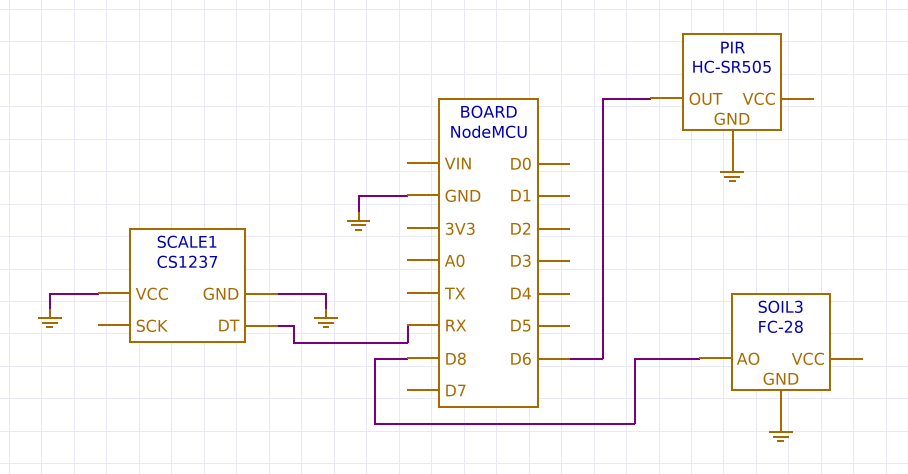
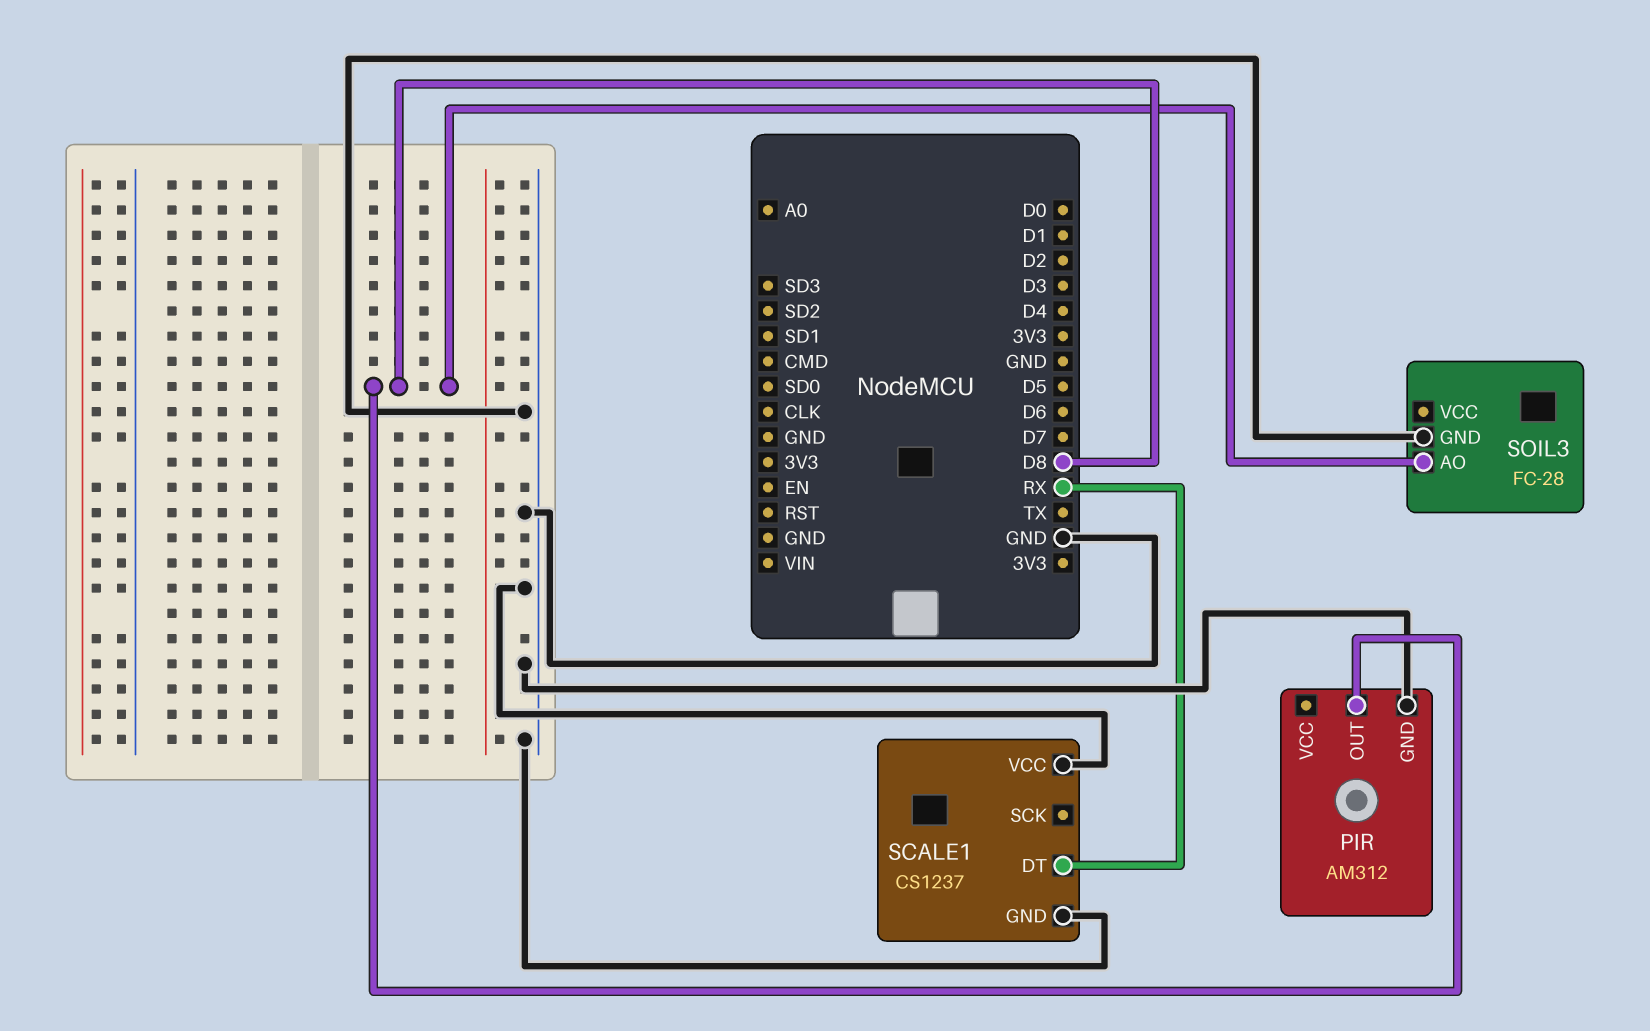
PIR: HC-SR505 -> AM312
PIR pin OUT: D6 -> D8

